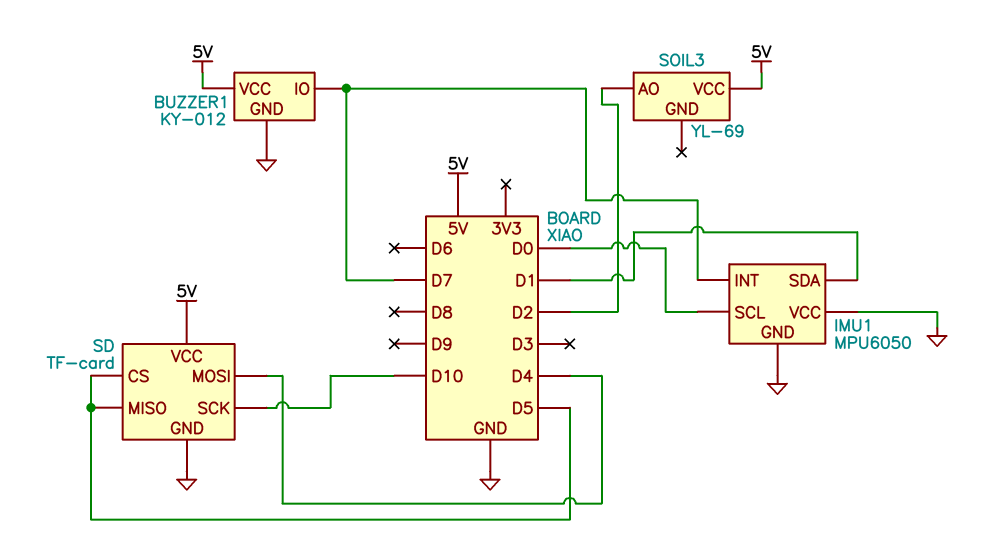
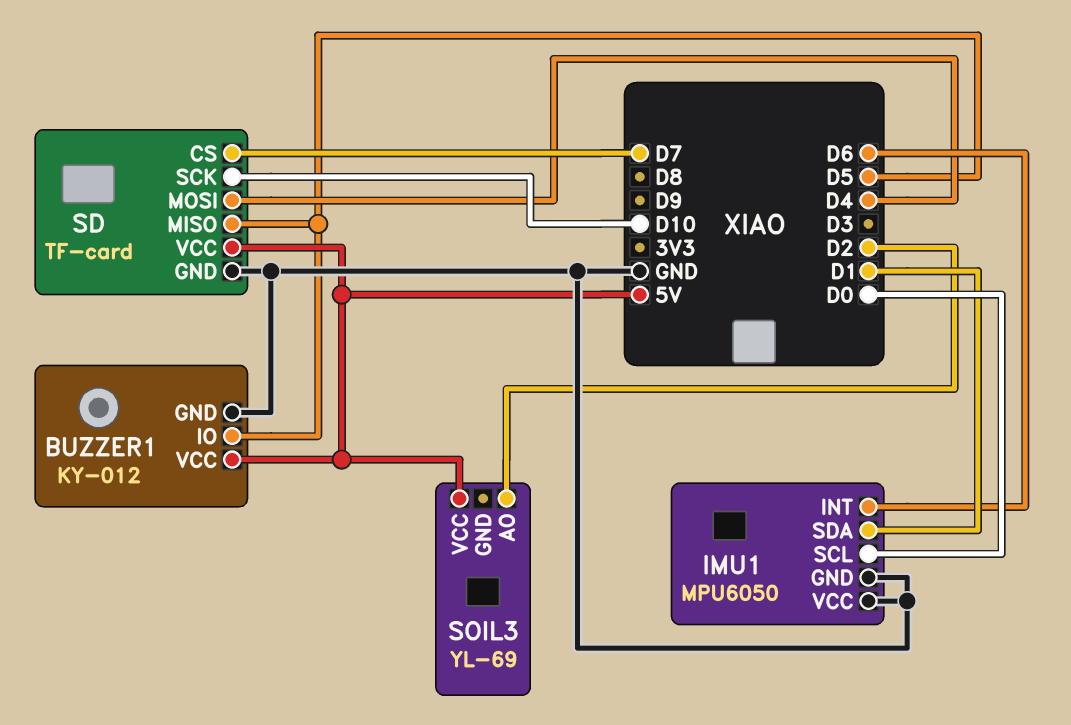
BUZZER1 pin IO: D7 -> D5
IMU1 pin INT: D7 -> D6
SD pin CS: D5 -> D7

